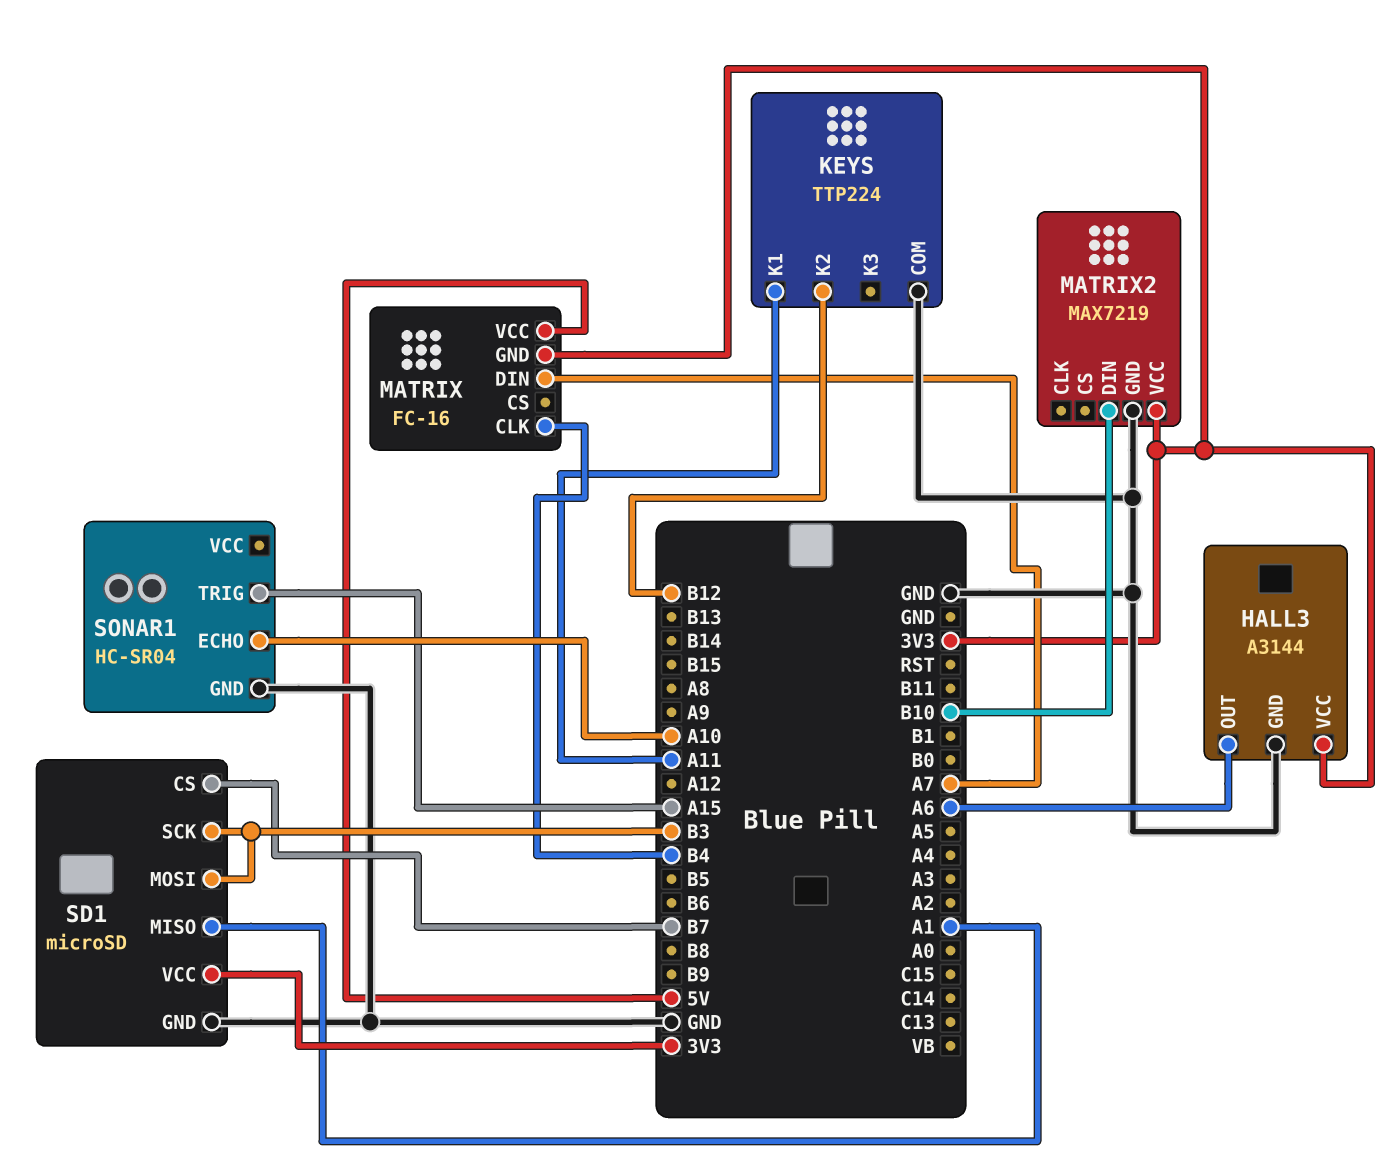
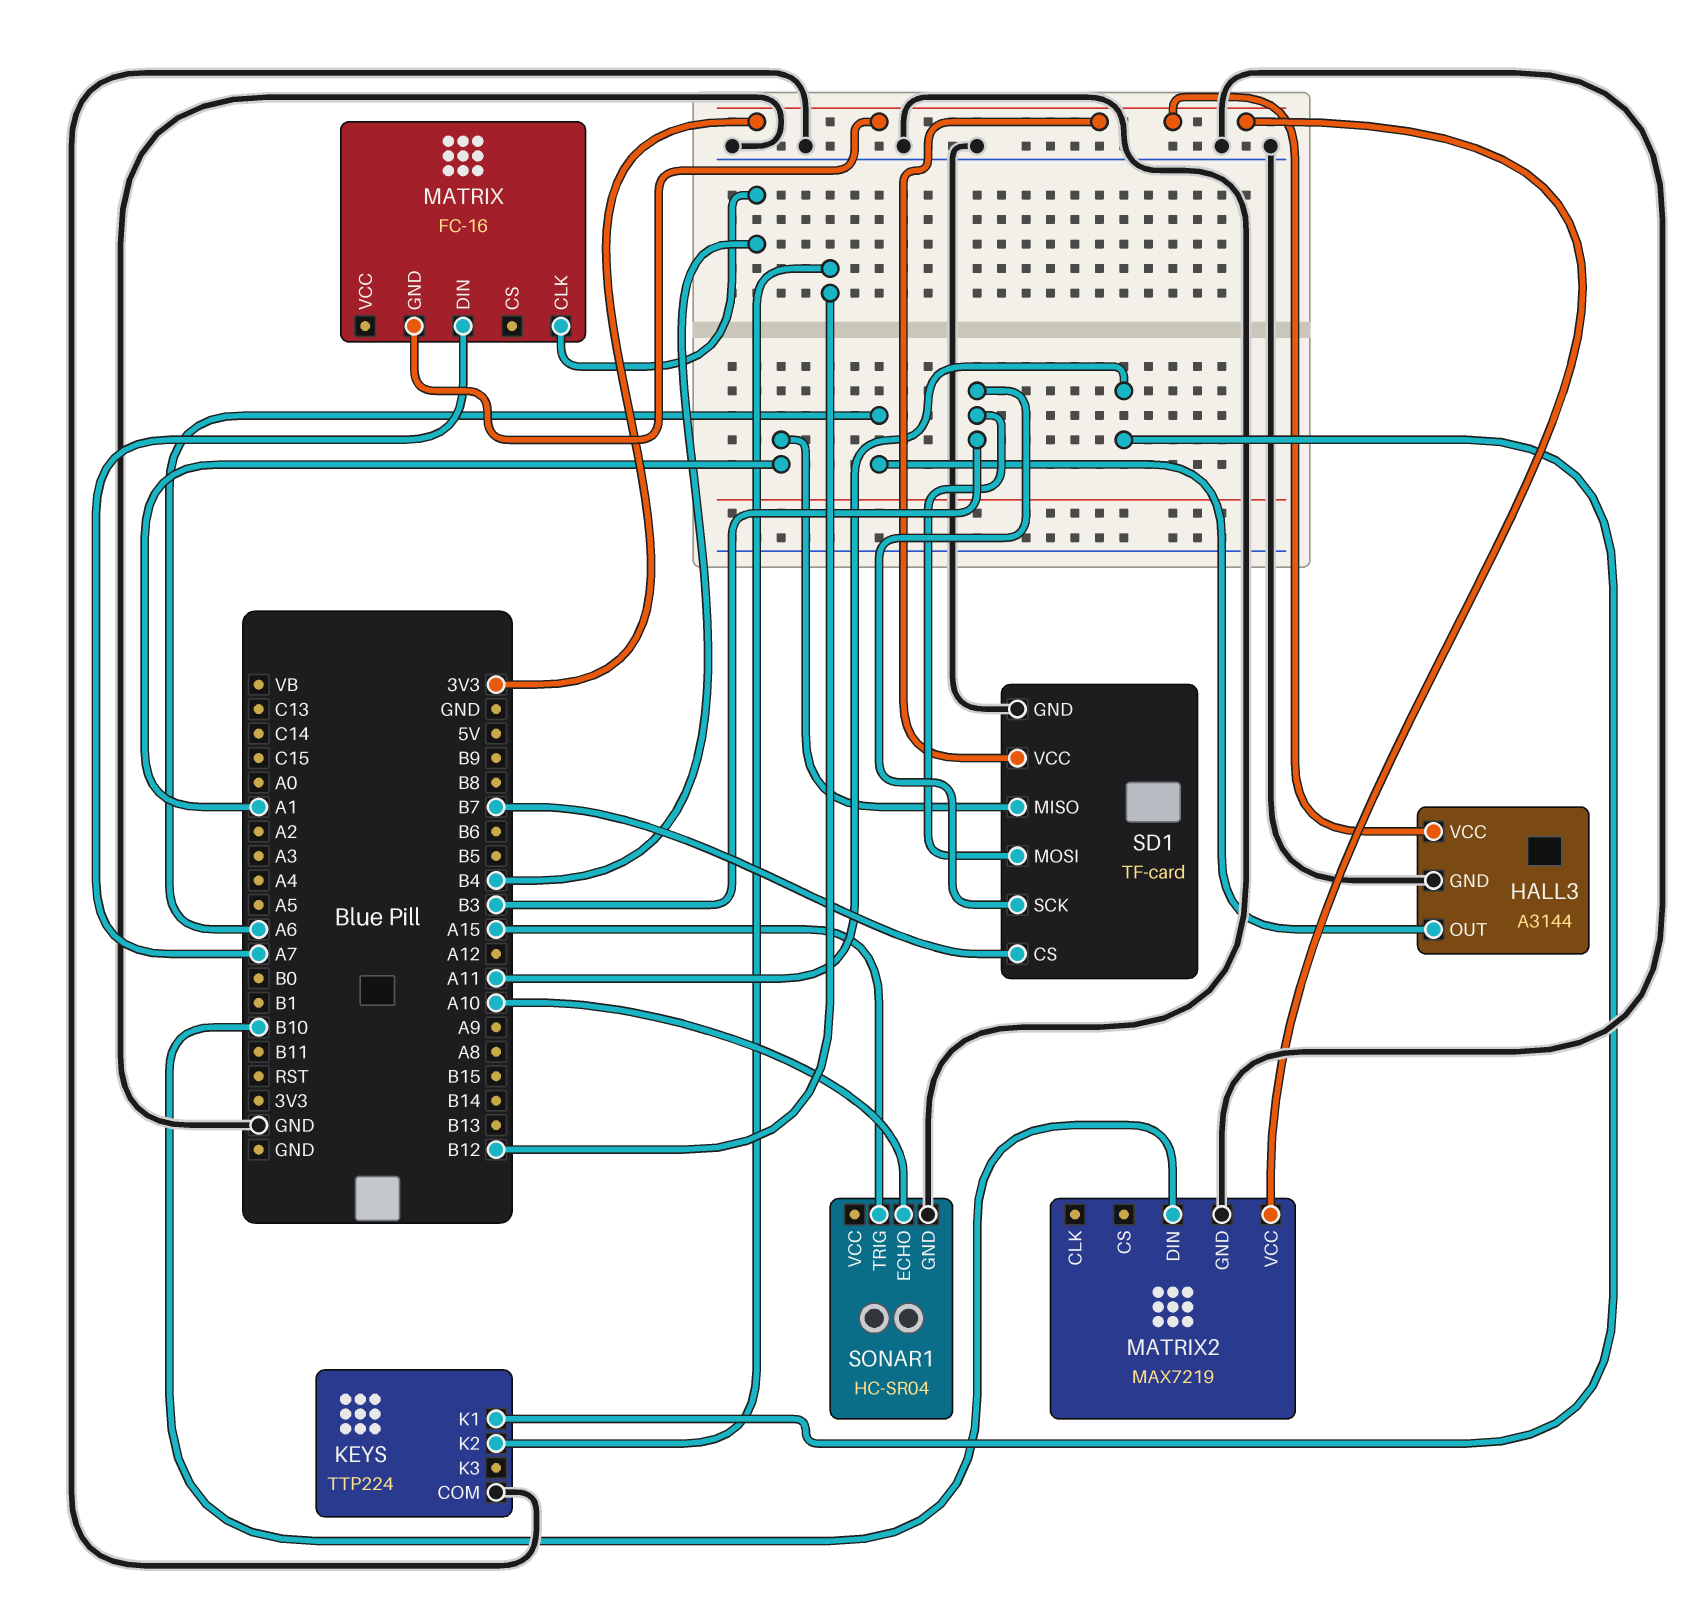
MATRIX pin VCC: 5V -> none
SD1: microSD -> TF-card

